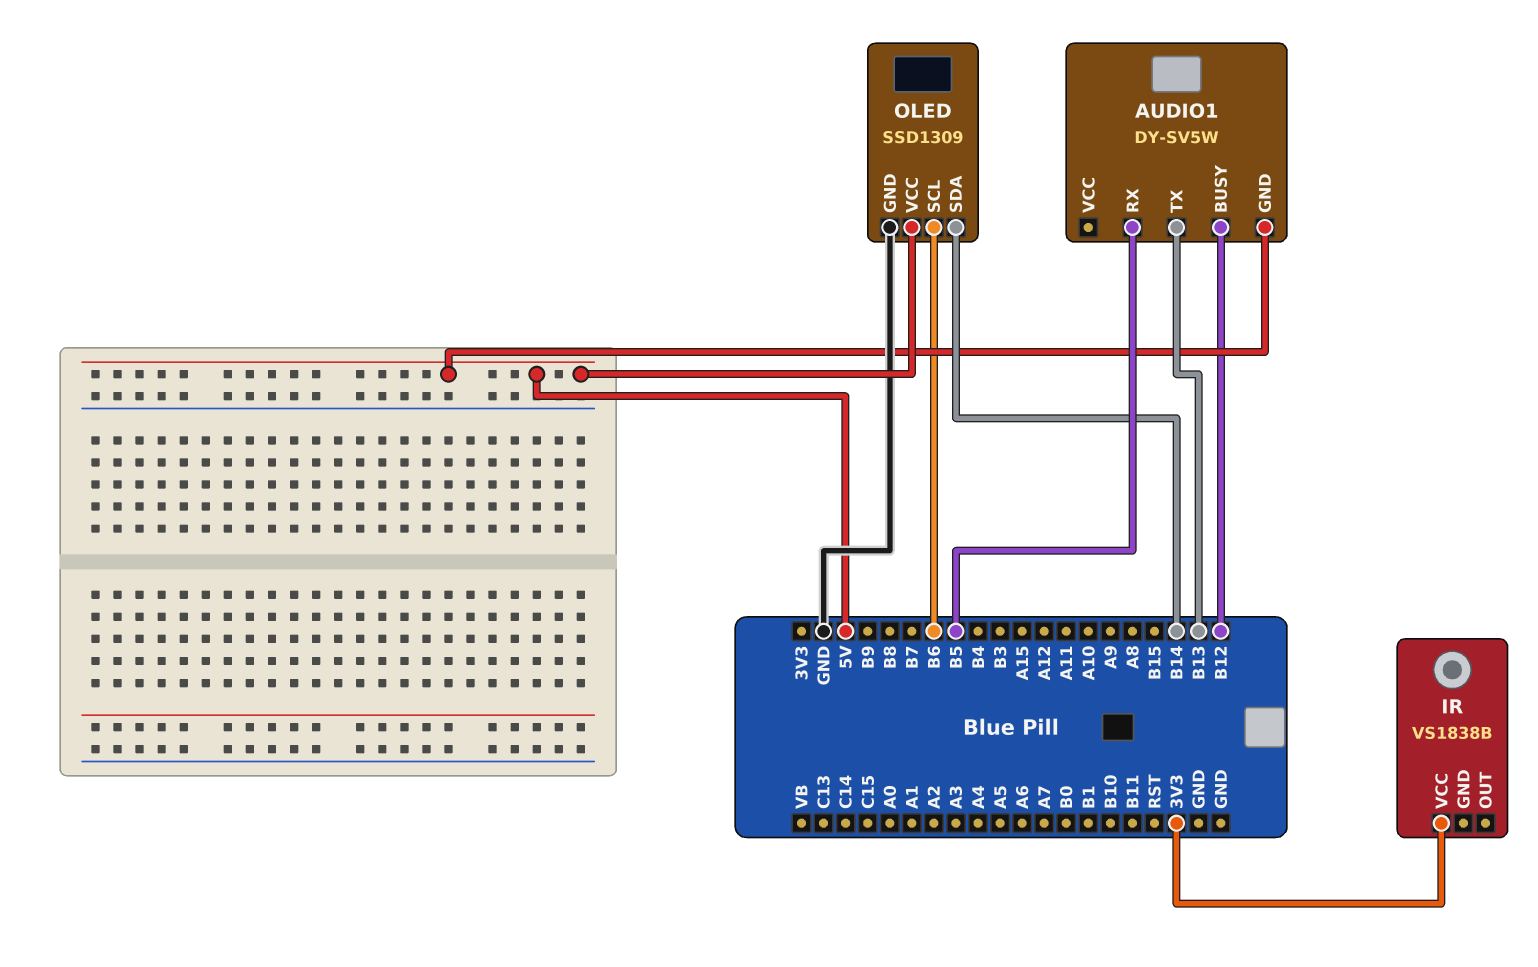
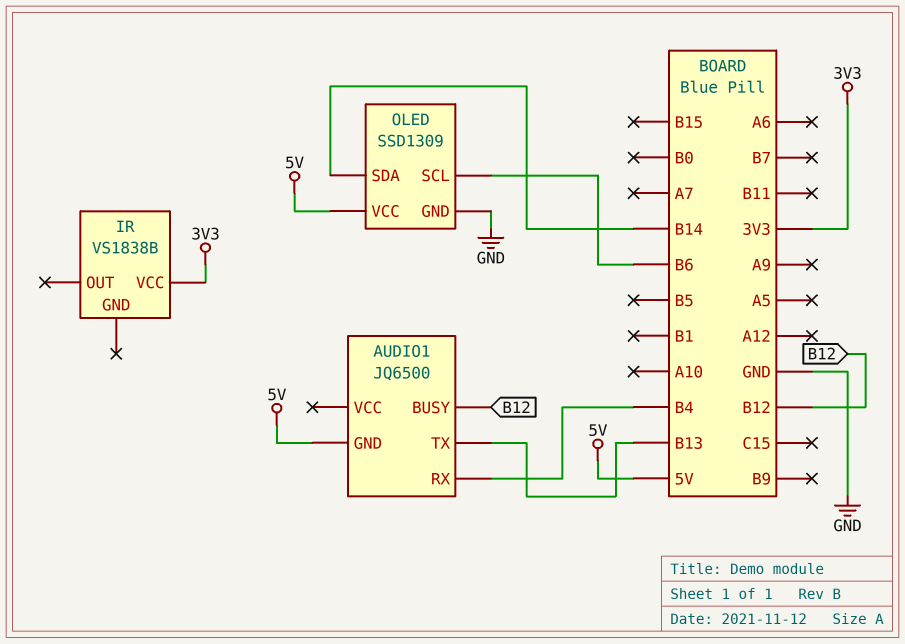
AUDIO1: DY-SV5W -> JQ6500
AUDIO1 pin RX: B5 -> B4

